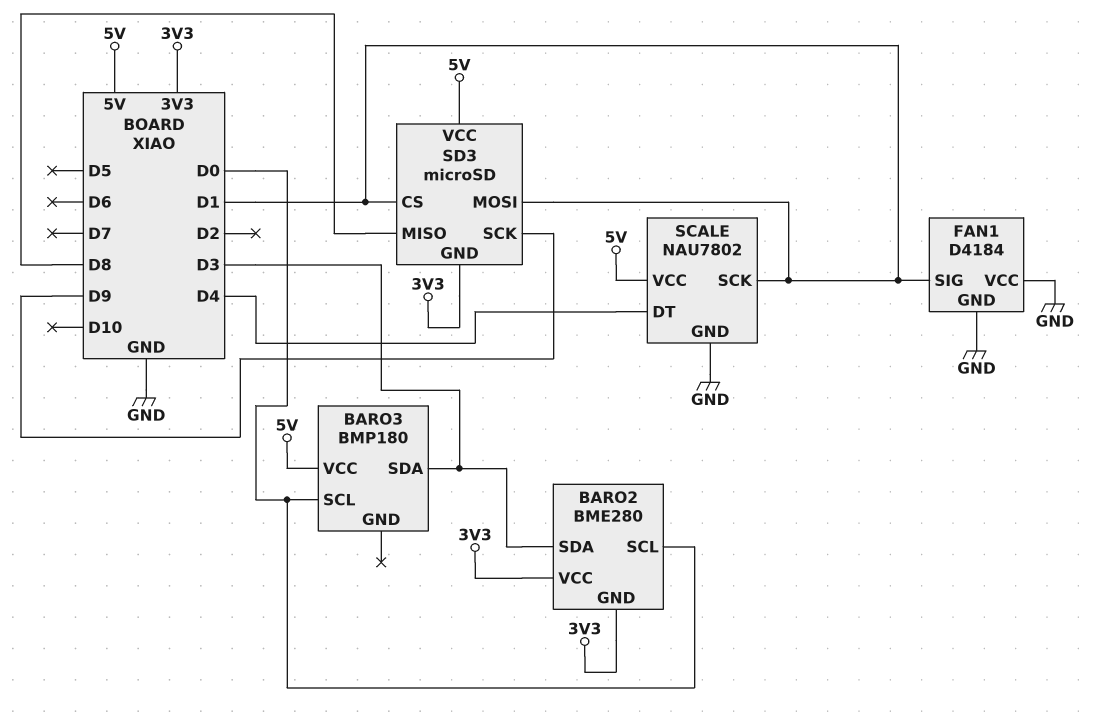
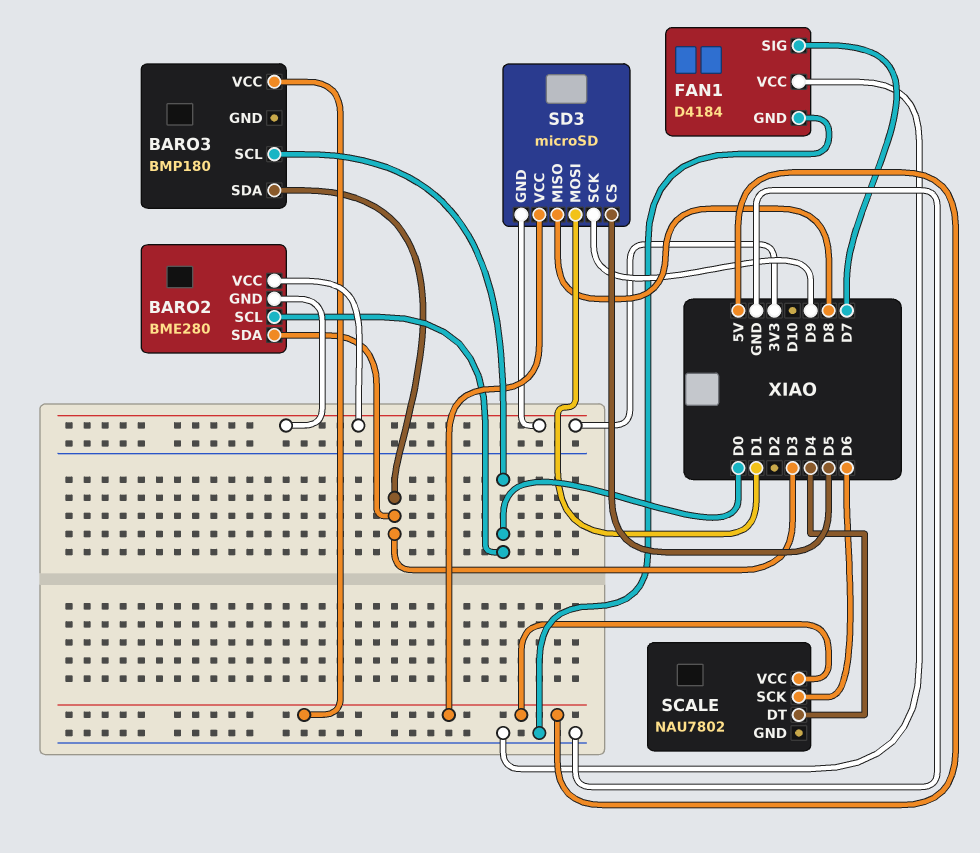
FAN1 pin SIG: D1 -> D7
SCALE pin GND: GND -> none
SCALE pin SCK: D1 -> D6
SD3 pin CS: D1 -> D5

